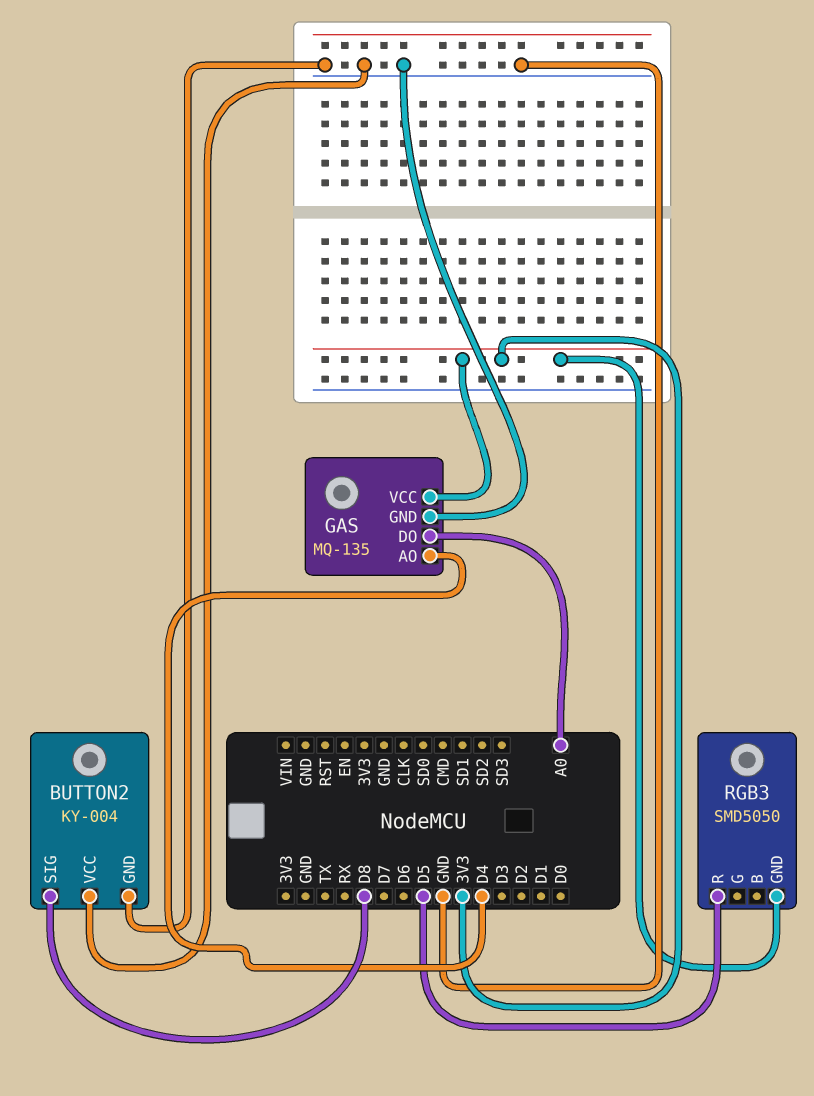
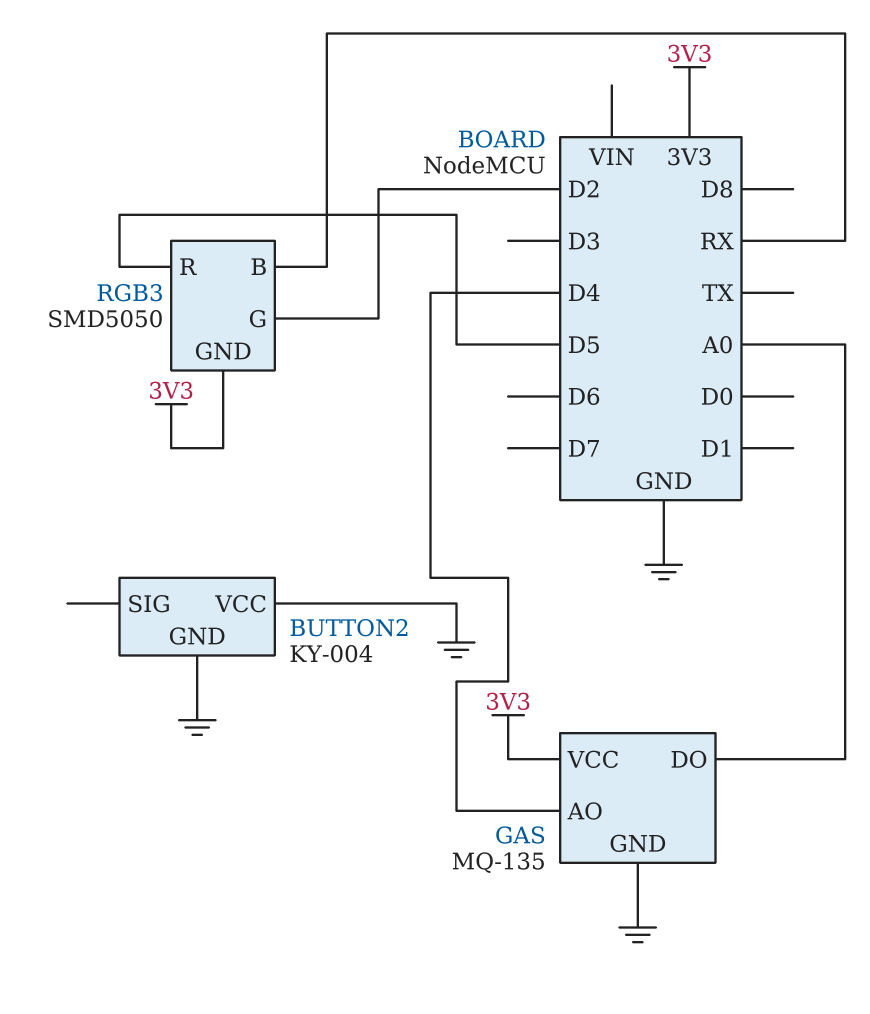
BUTTON2 pin SIG: D8 -> none
RGB3 pin B: none -> RX
RGB3 pin G: none -> D2

